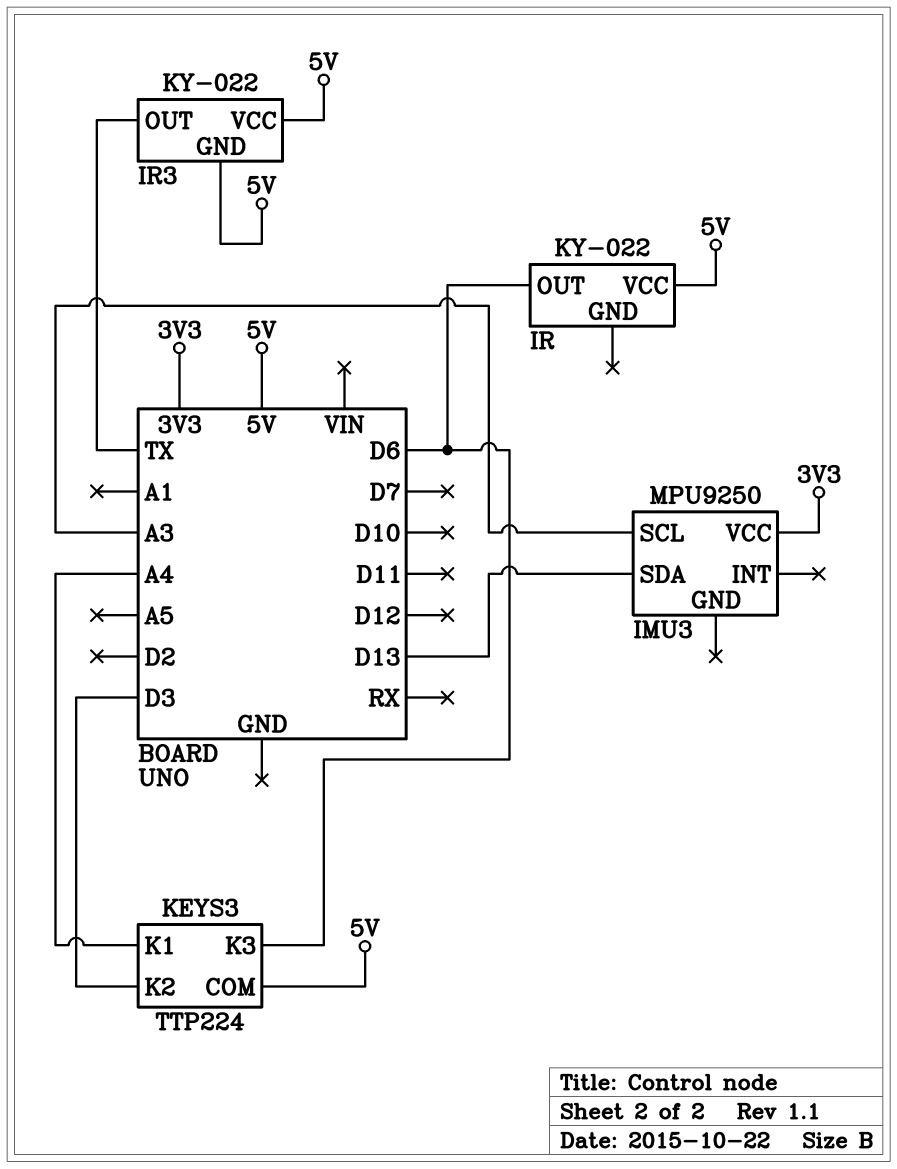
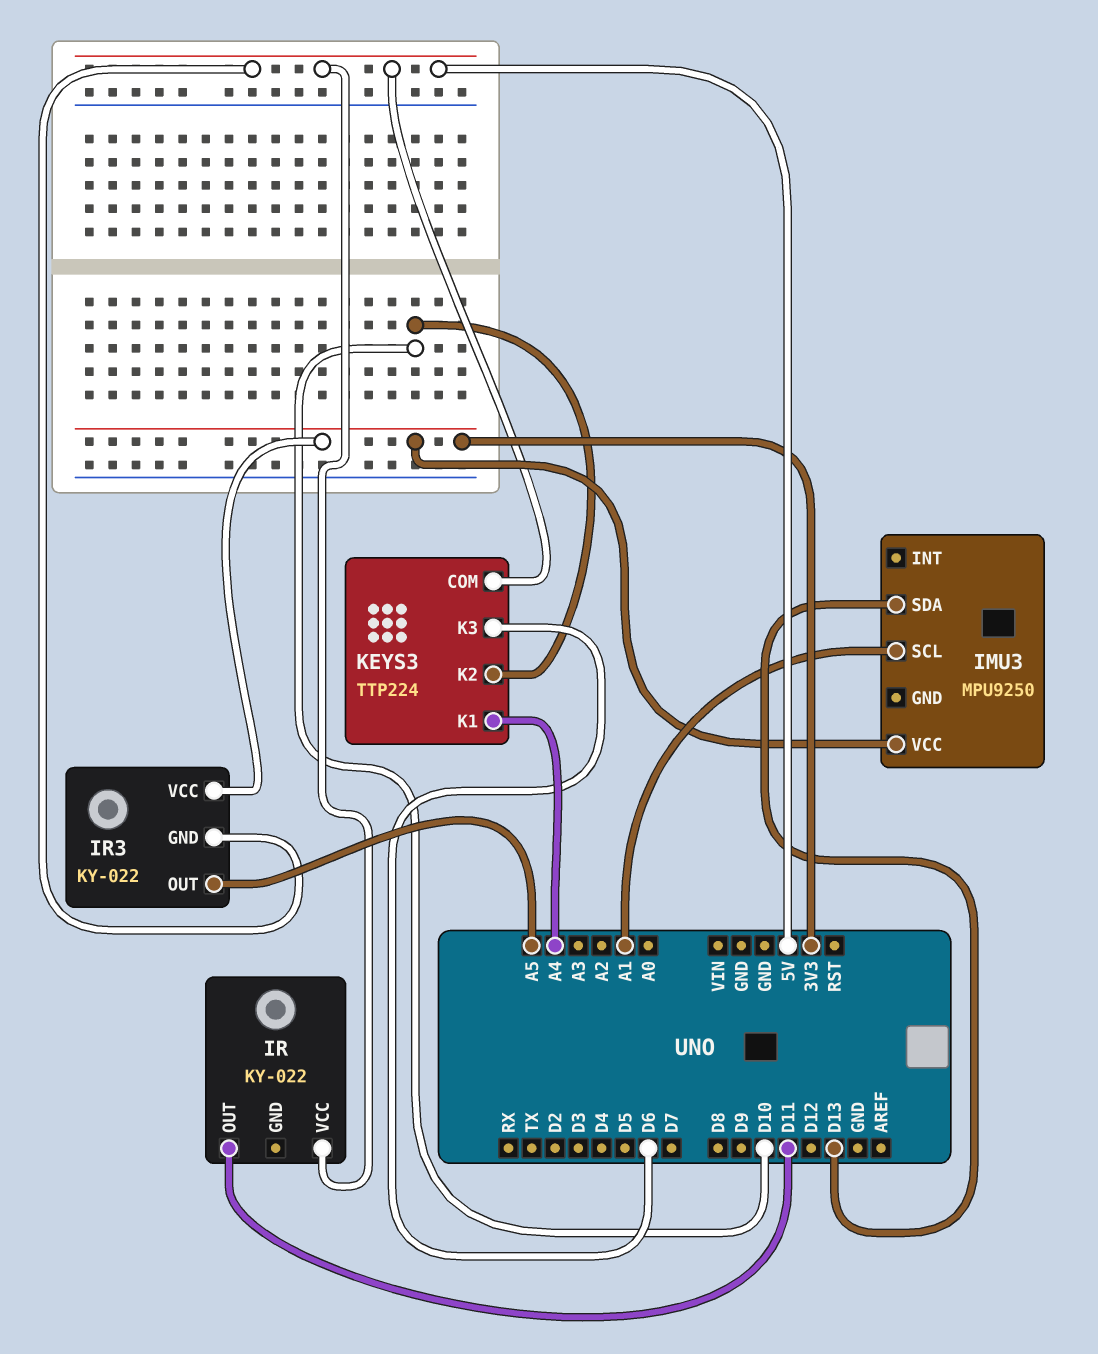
IMU3 pin SCL: A3 -> A1
IR pin OUT: D6 -> D11
IR3 pin OUT: TX -> A5
IR3 pin VCC: 5V -> 3V3
KEYS3 pin K2: D3 -> D10

